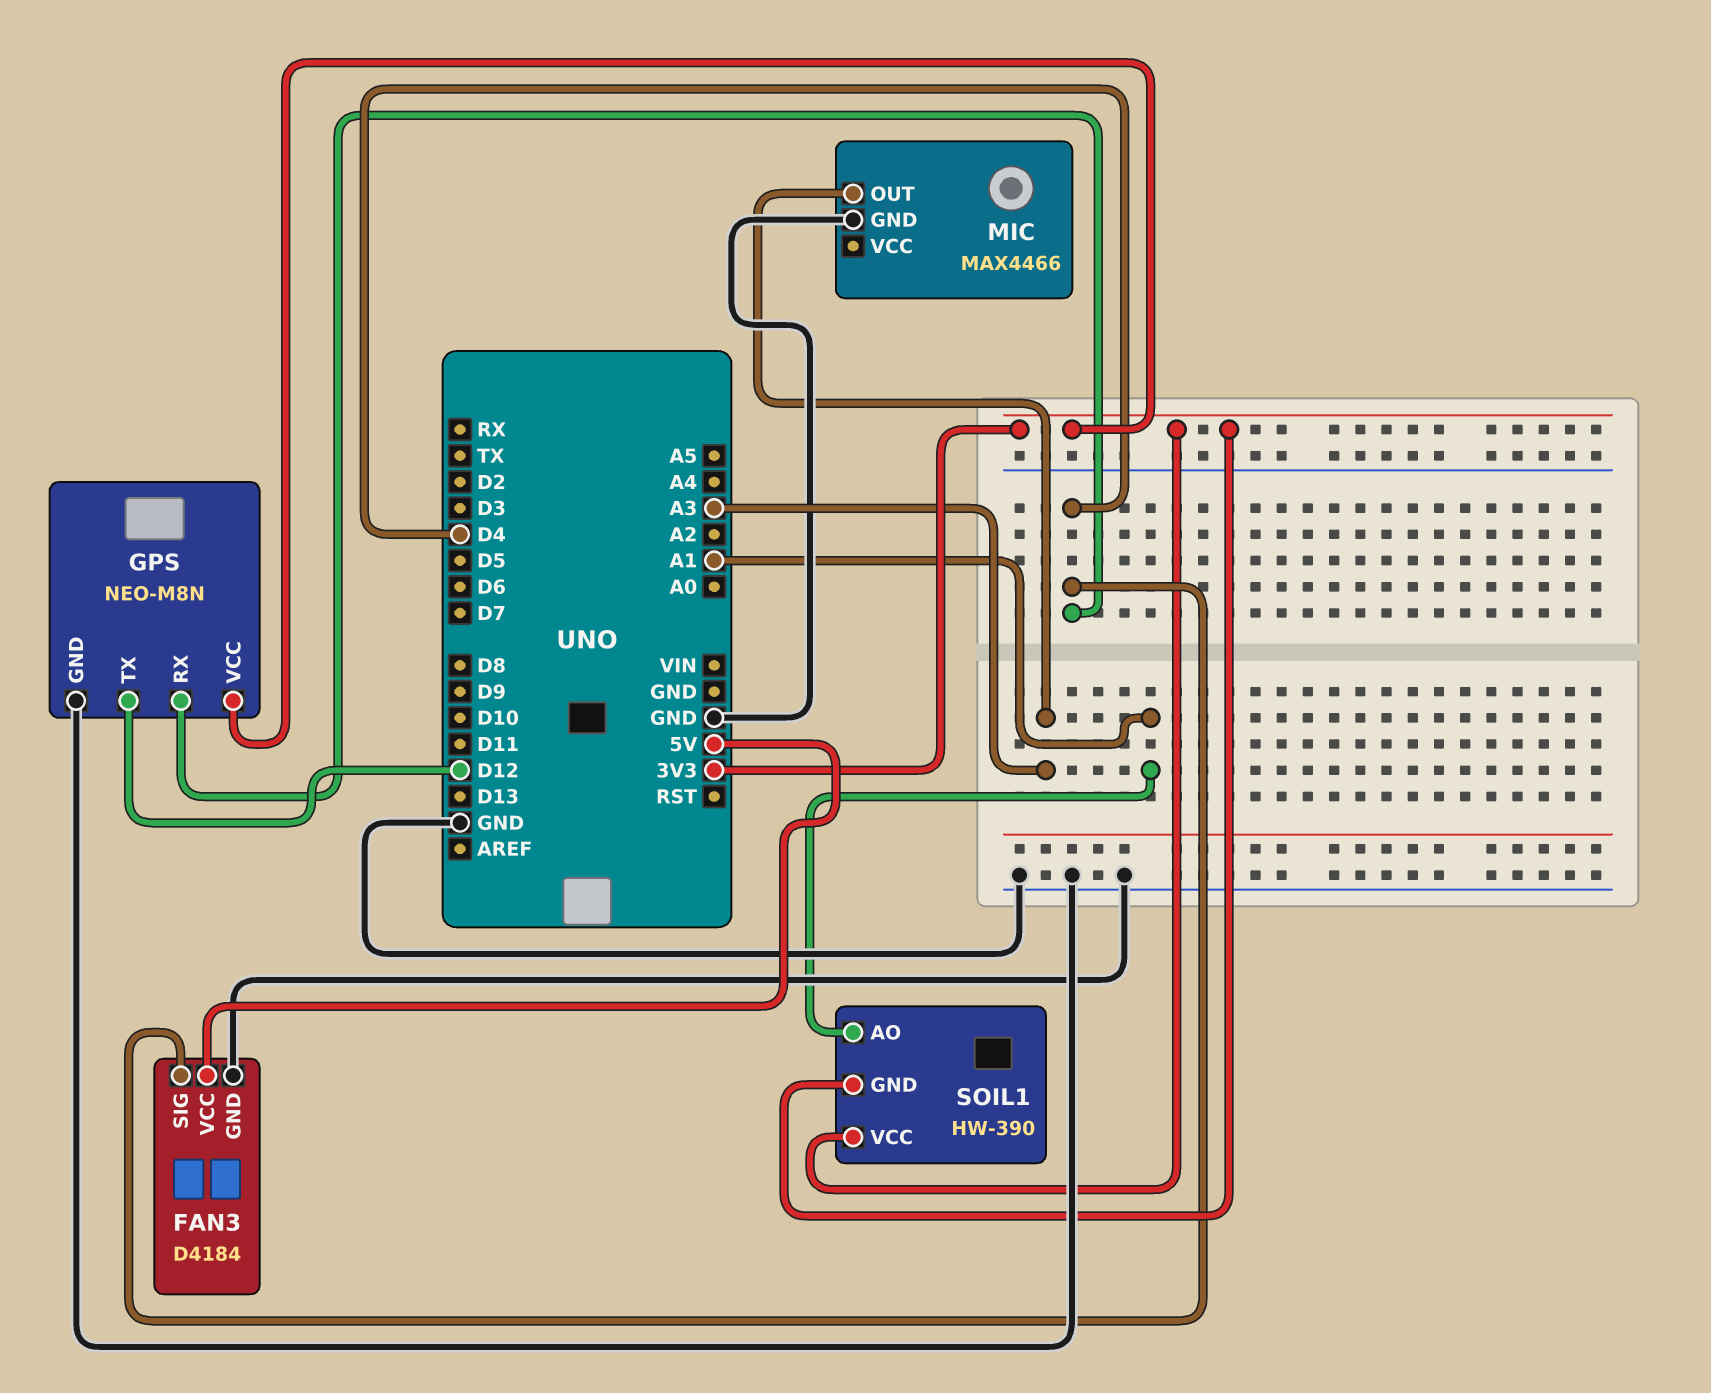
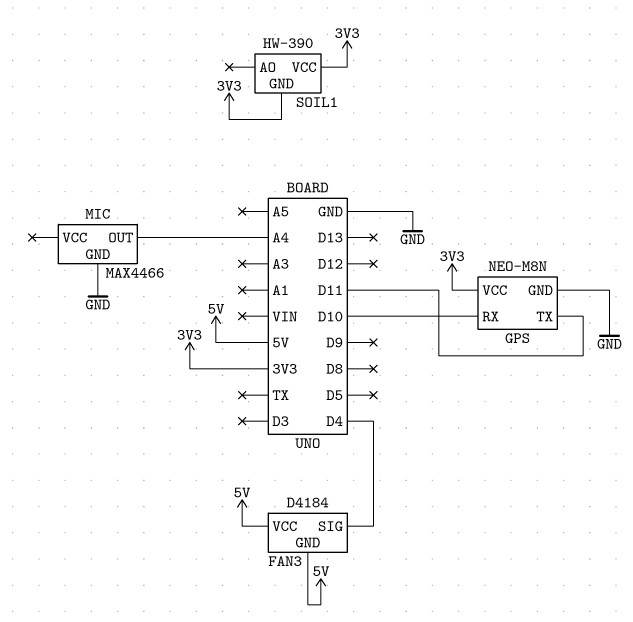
FAN3 pin GND: GND -> 5V
GPS pin RX: D4 -> D10
GPS pin TX: D12 -> D11
MIC pin OUT: A3 -> A4
SOIL1 pin AO: A1 -> none

